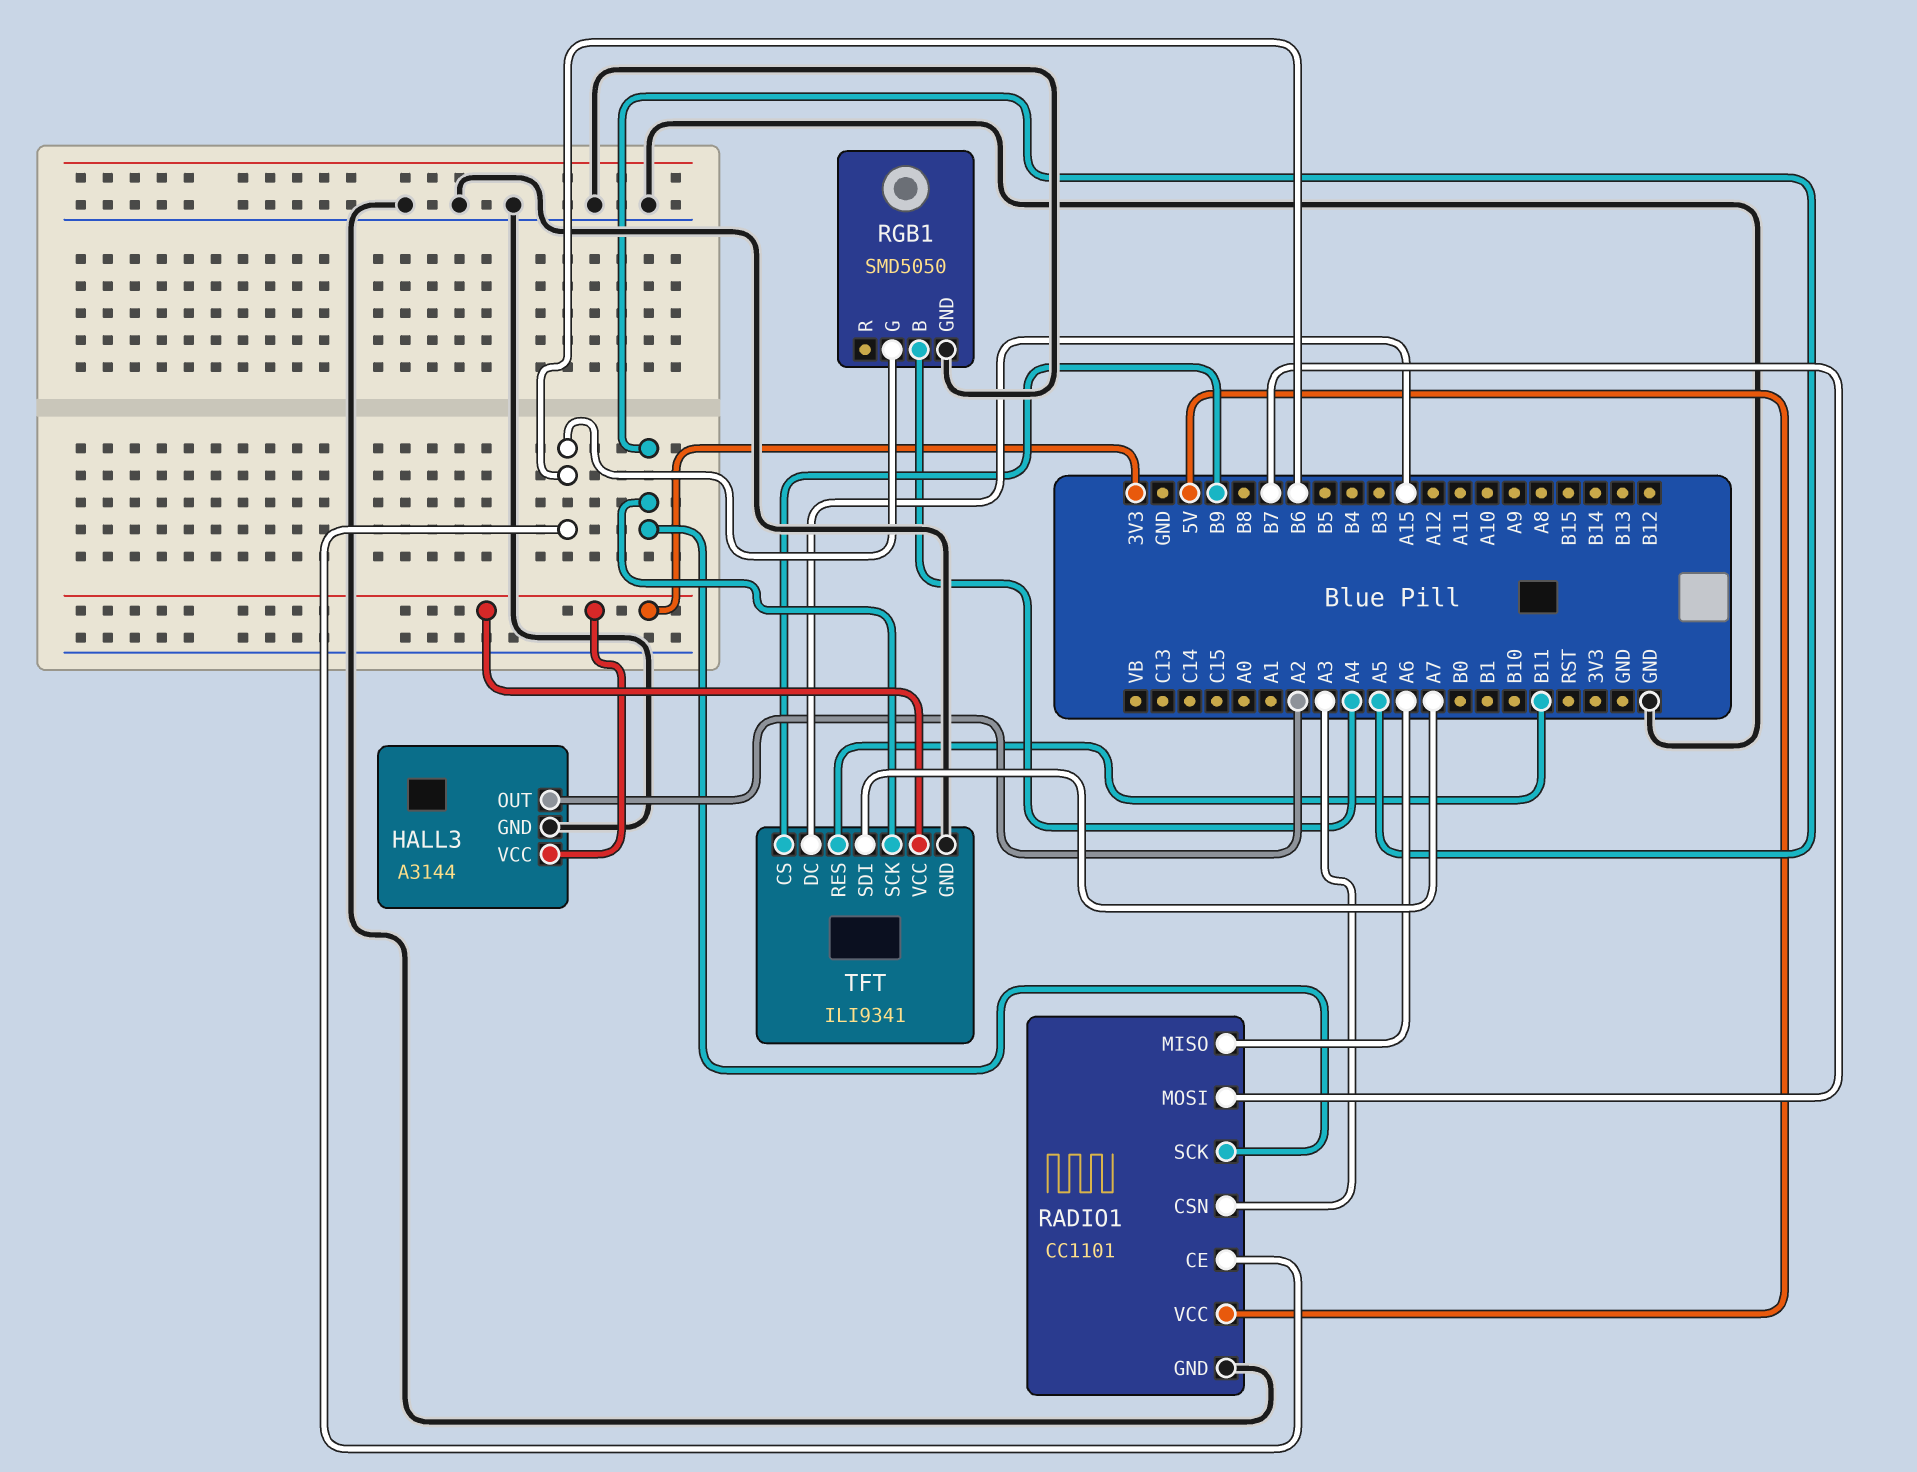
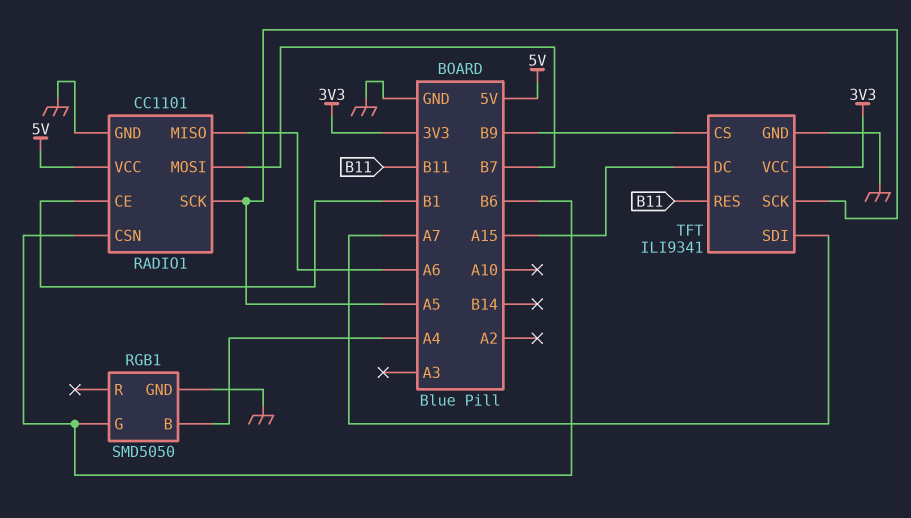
HALL3: A3144 -> none
HALL3 pin GND: GND -> none
HALL3 pin OUT: A2 -> none
HALL3 pin VCC: 3V3 -> none
RADIO1 pin CE: B6 -> B1
RADIO1 pin CSN: A3 -> B6

